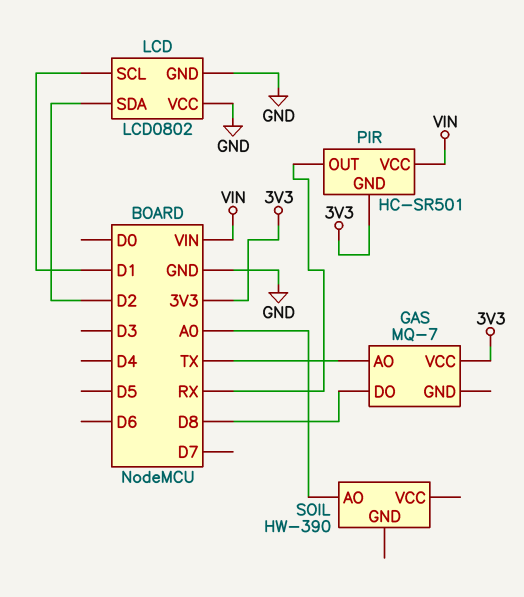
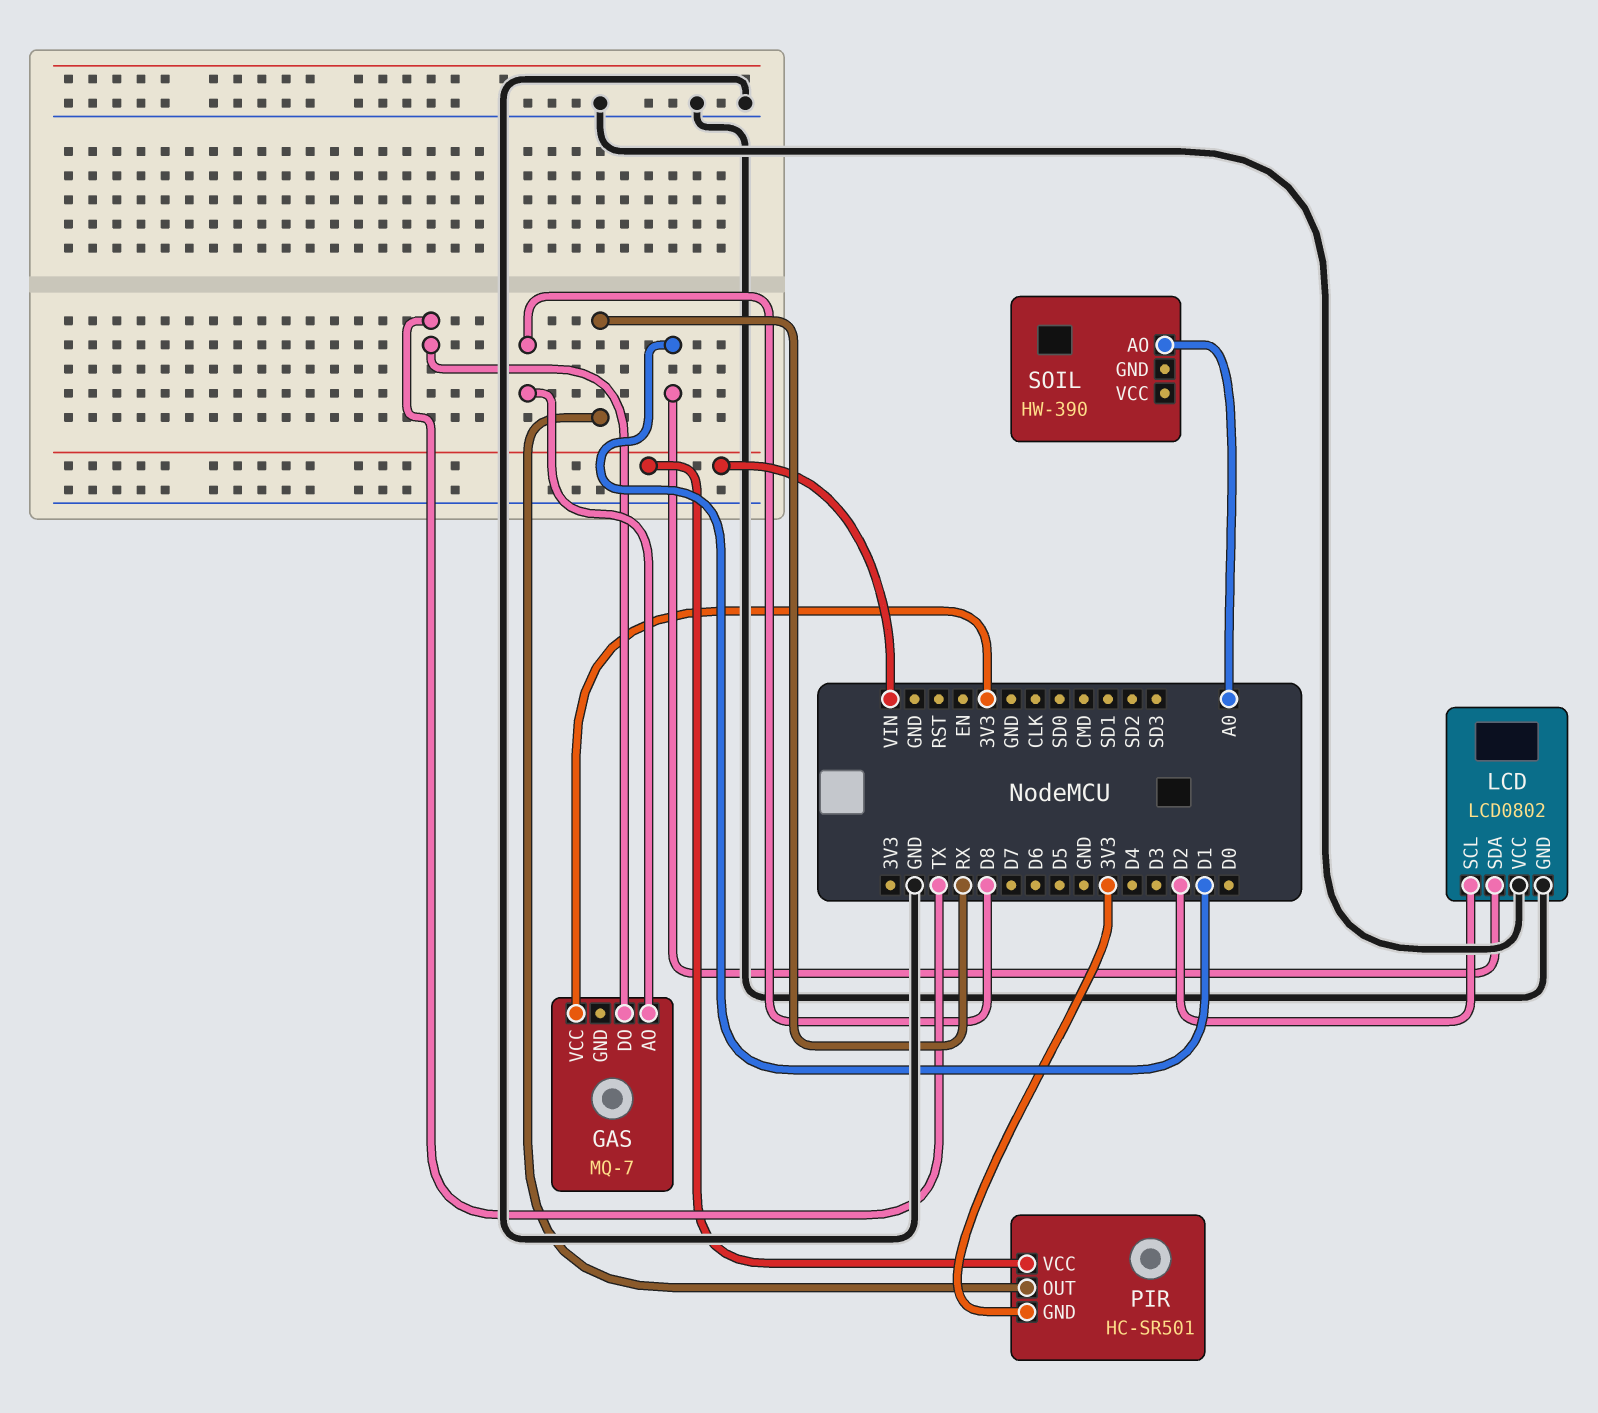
GAS pin AO: TX -> D8
GAS pin DO: D8 -> TX
LCD pin SCL: D1 -> D2
LCD pin SDA: D2 -> D1

